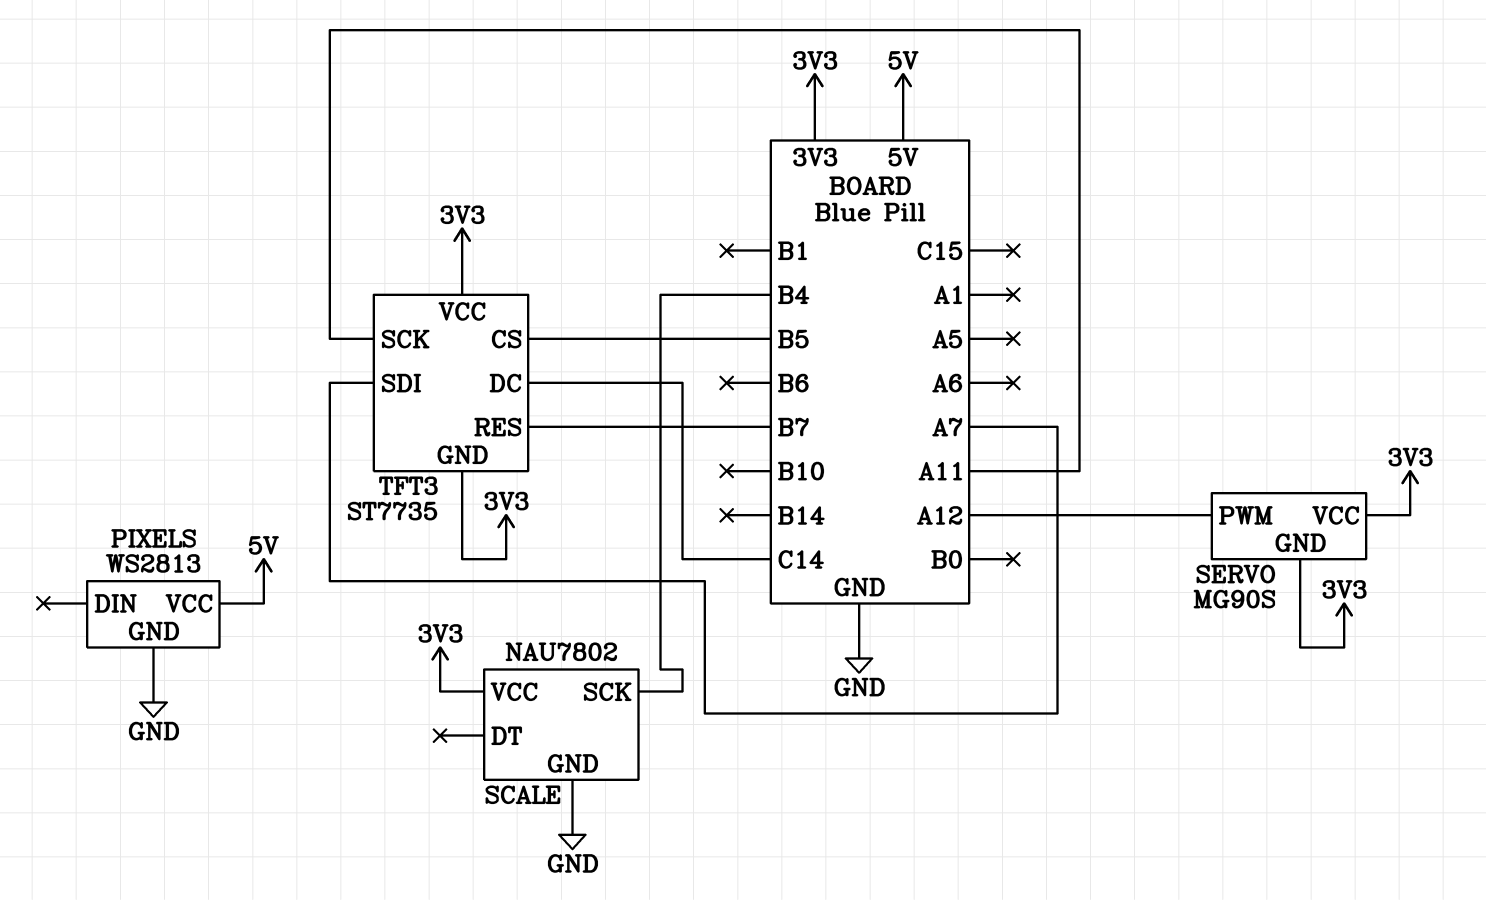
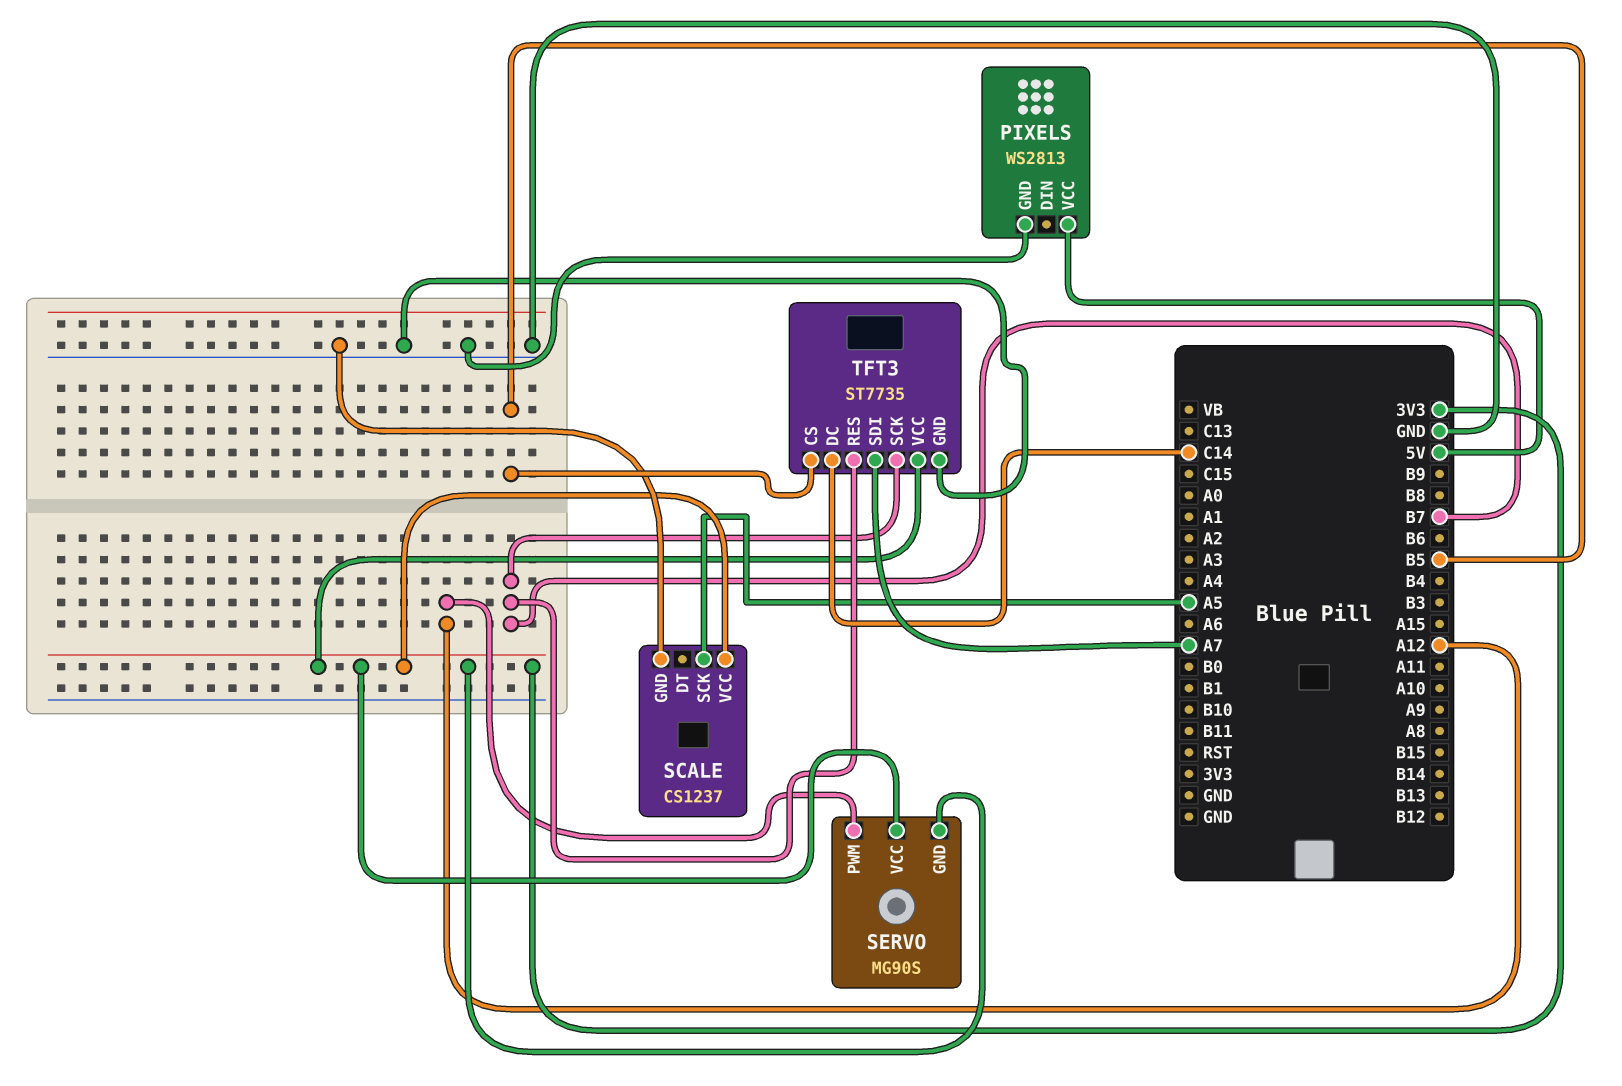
SCALE: NAU7802 -> CS1237
SCALE pin SCK: B4 -> A5
TFT3 pin GND: 3V3 -> GND
TFT3 pin SCK: A11 -> B7

